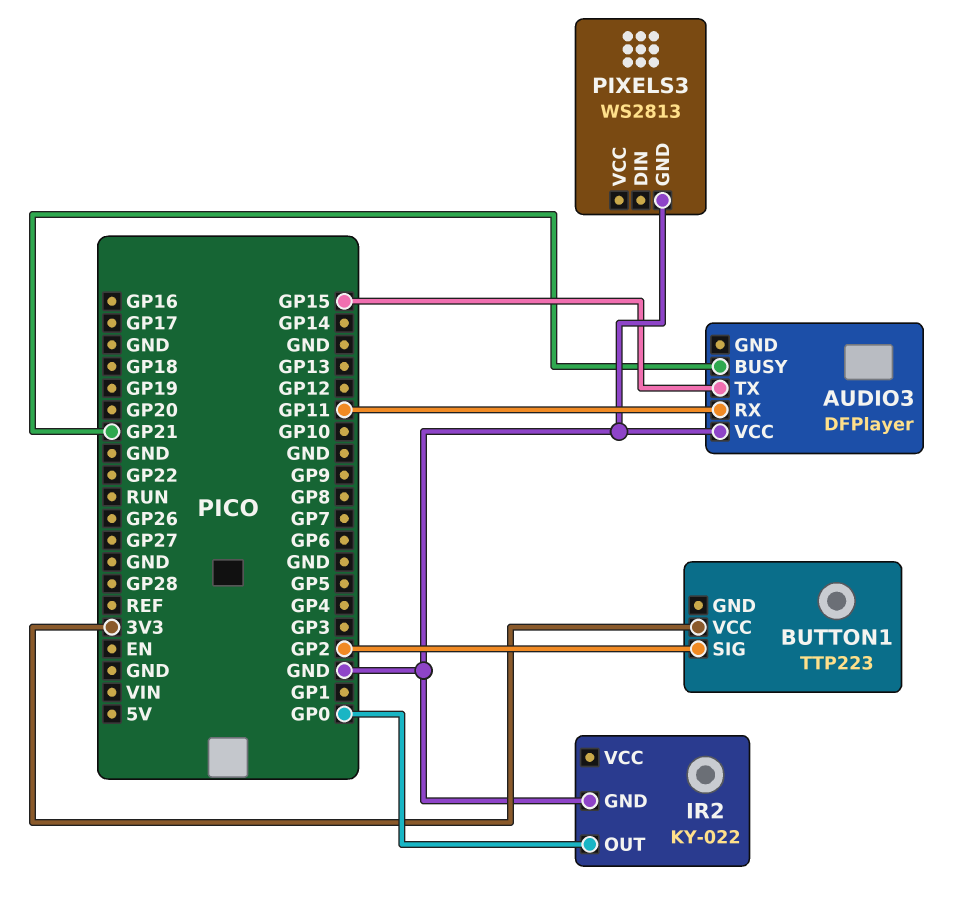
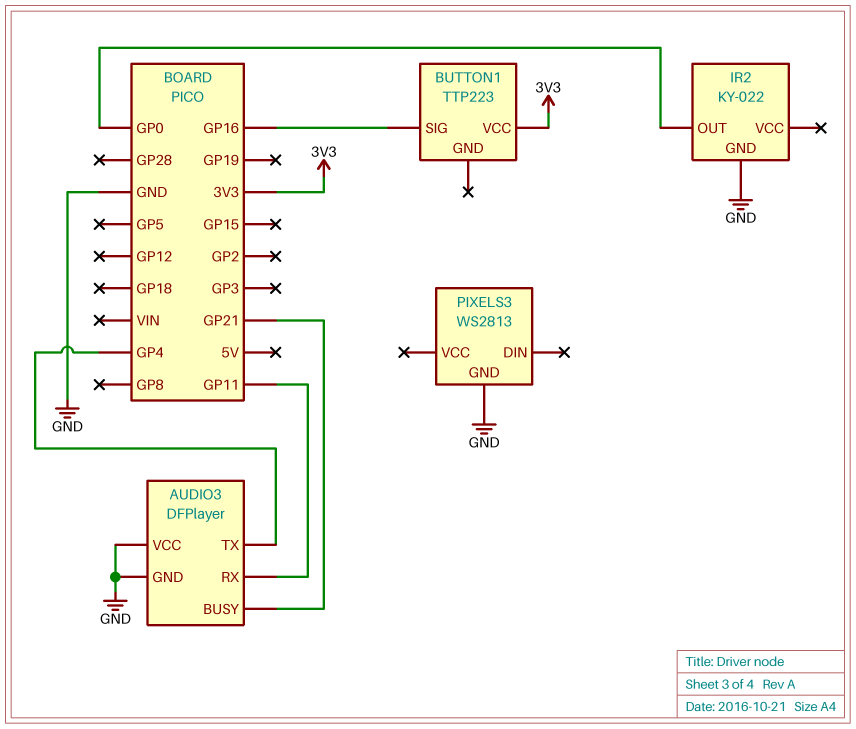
AUDIO3 pin GND: none -> GND
AUDIO3 pin TX: GP15 -> GP4
BUTTON1 pin SIG: GP2 -> GP16

